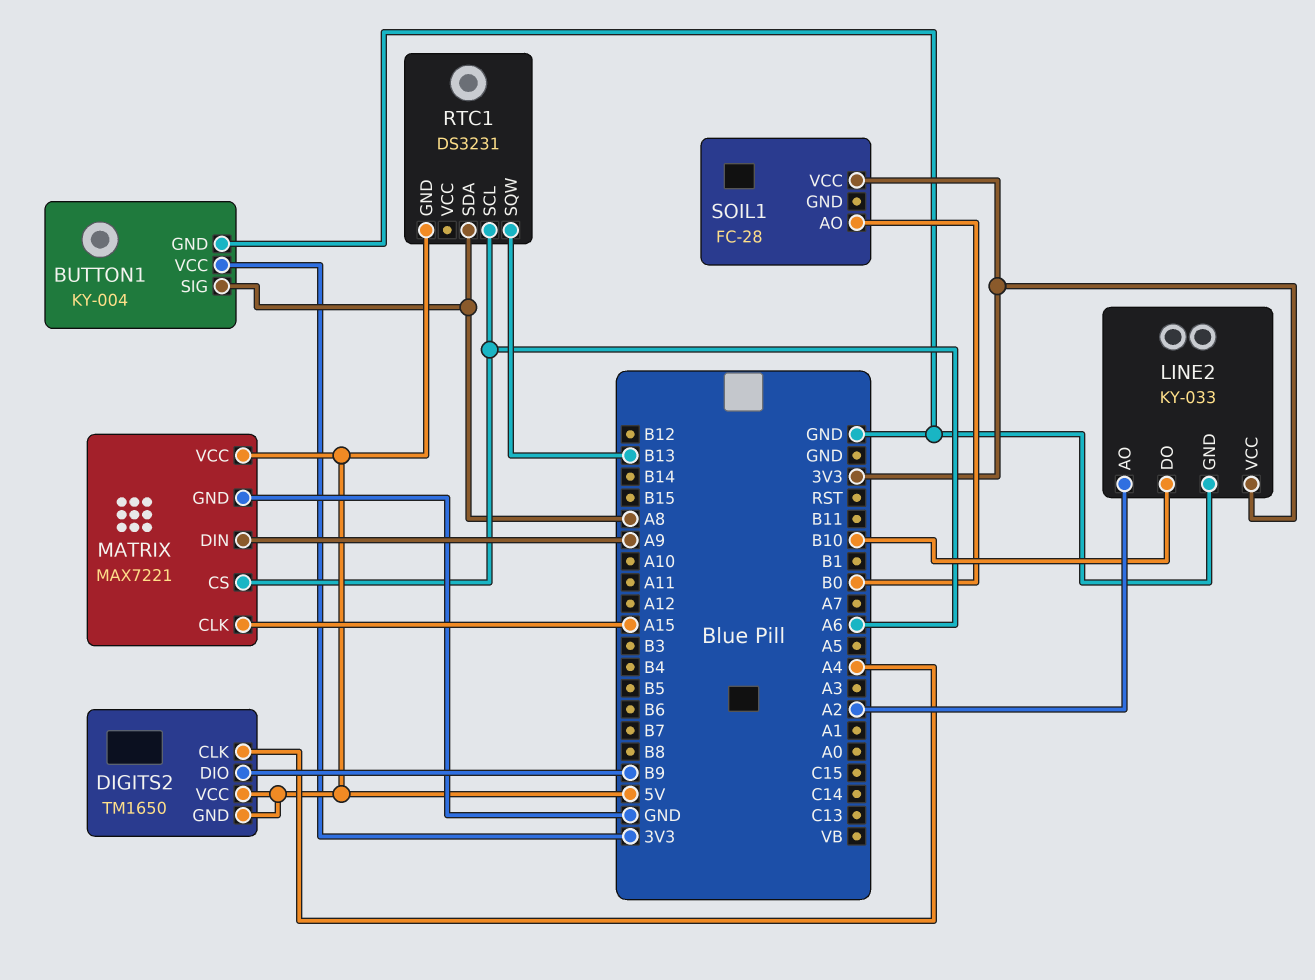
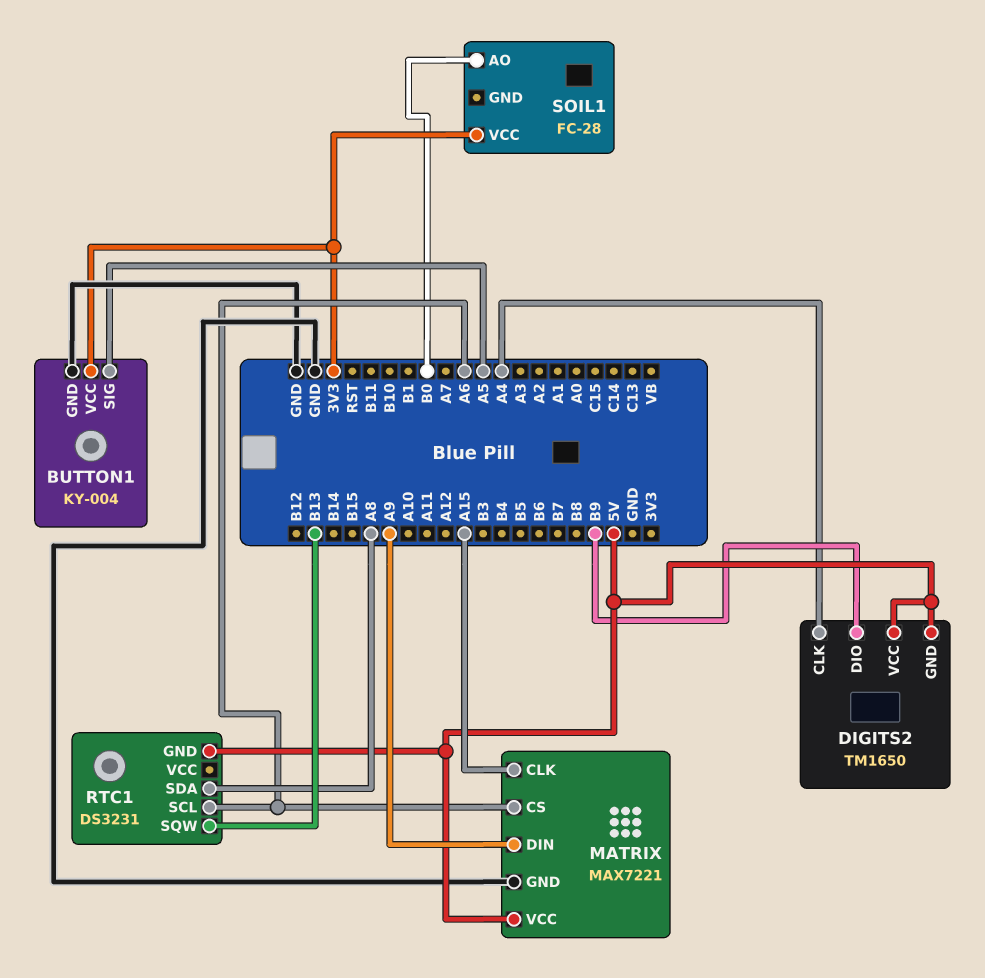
BUTTON1 pin SIG: A8 -> A5
LINE2: KY-033 -> none
LINE2 pin AO: A2 -> none
LINE2 pin DO: B10 -> none
LINE2 pin GND: GND -> none
LINE2 pin VCC: 3V3 -> none

